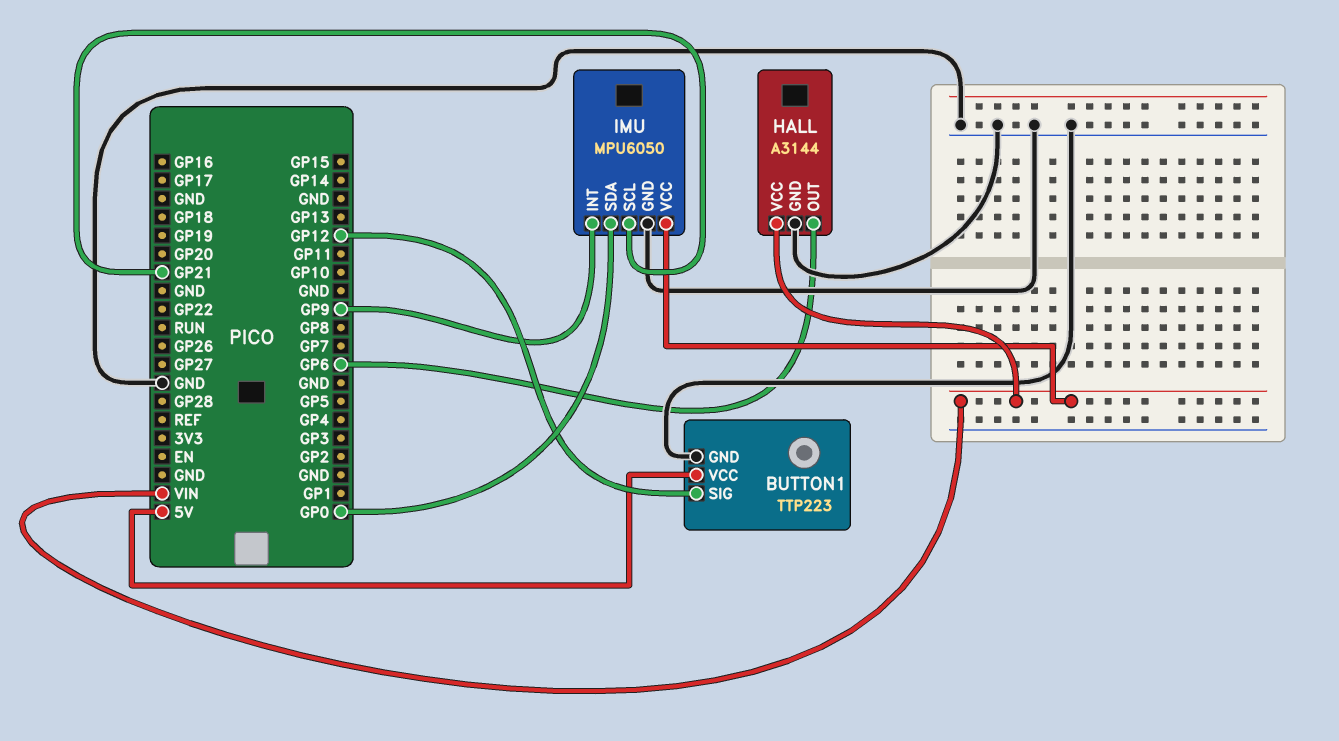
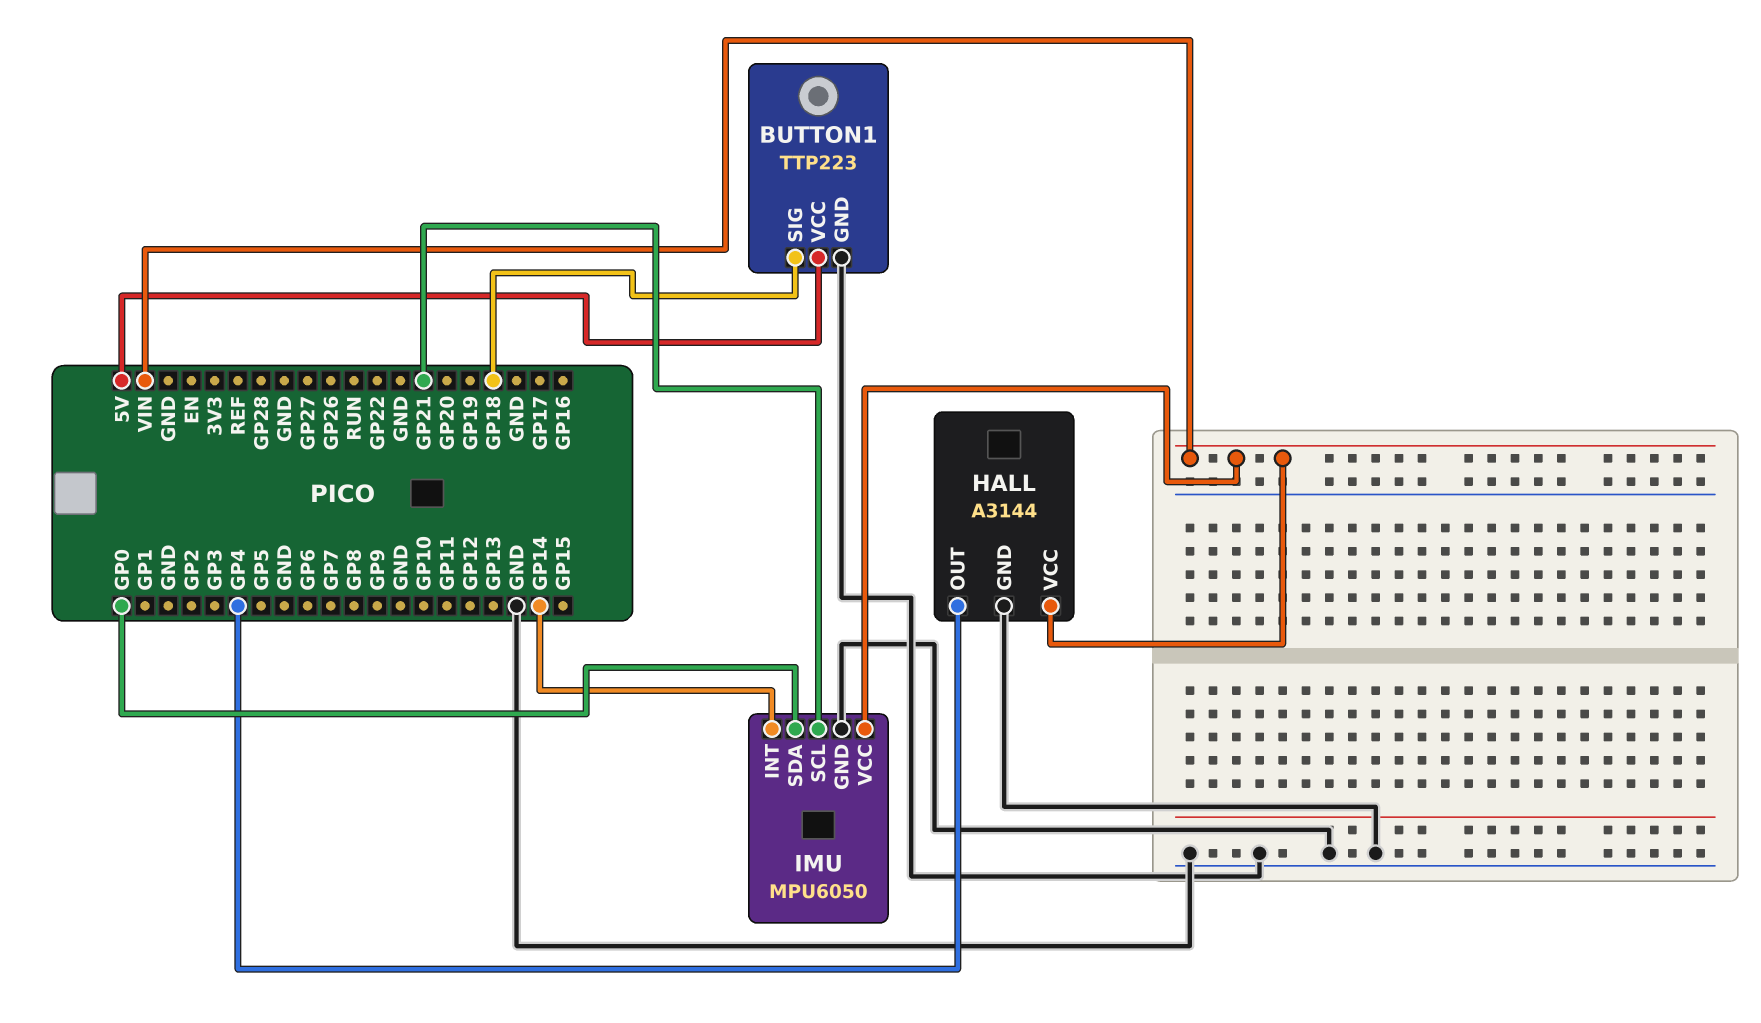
BUTTON1 pin SIG: GP12 -> GP18
HALL pin OUT: GP6 -> GP4
IMU pin INT: GP9 -> GP14

